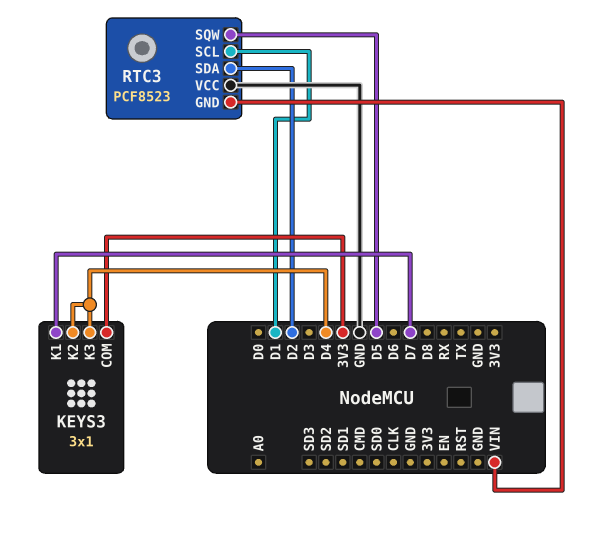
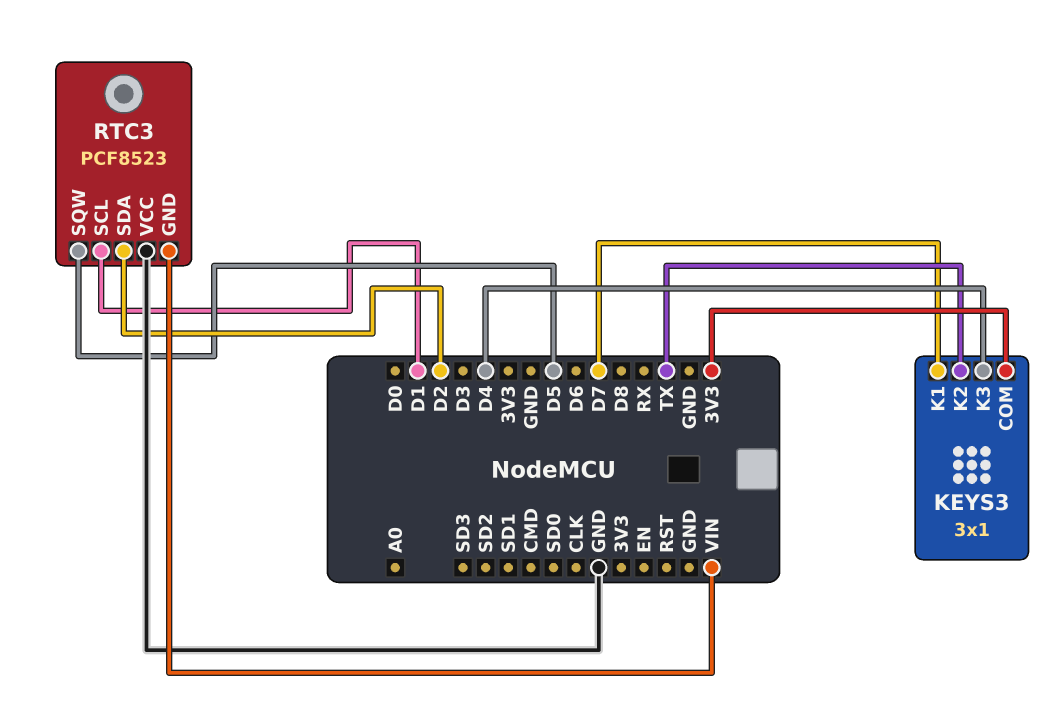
KEYS3 pin K2: D4 -> TX

